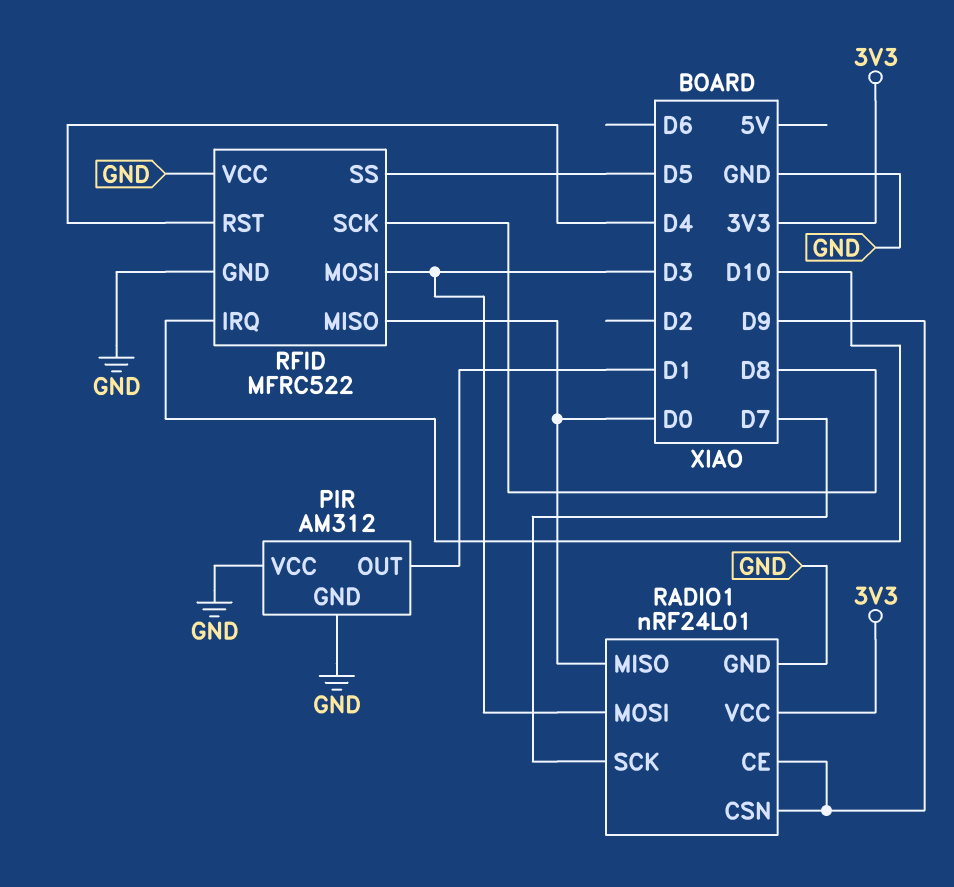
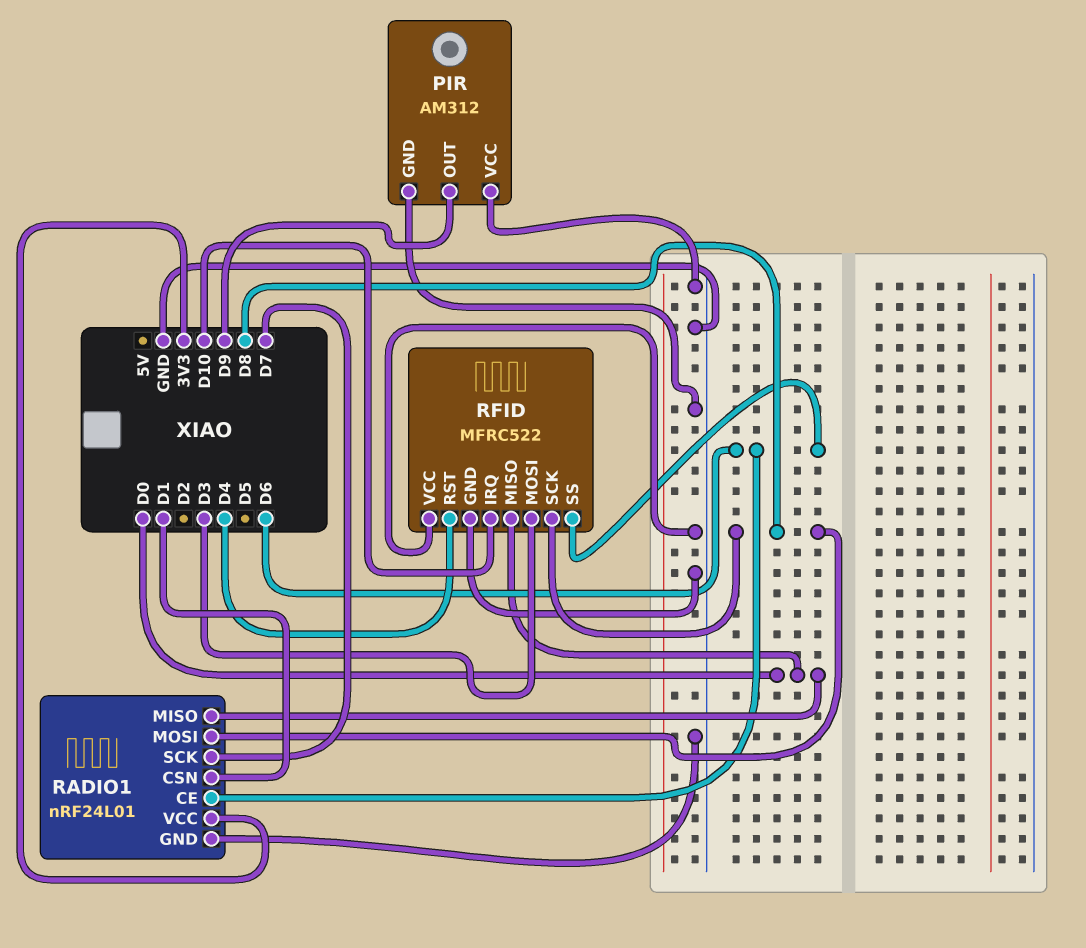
PIR pin OUT: D1 -> D9
RADIO1 pin CE: D9 -> D6
RADIO1 pin CSN: D9 -> D1
RADIO1 pin MOSI: D3 -> D8
RFID pin SS: D5 -> D6

